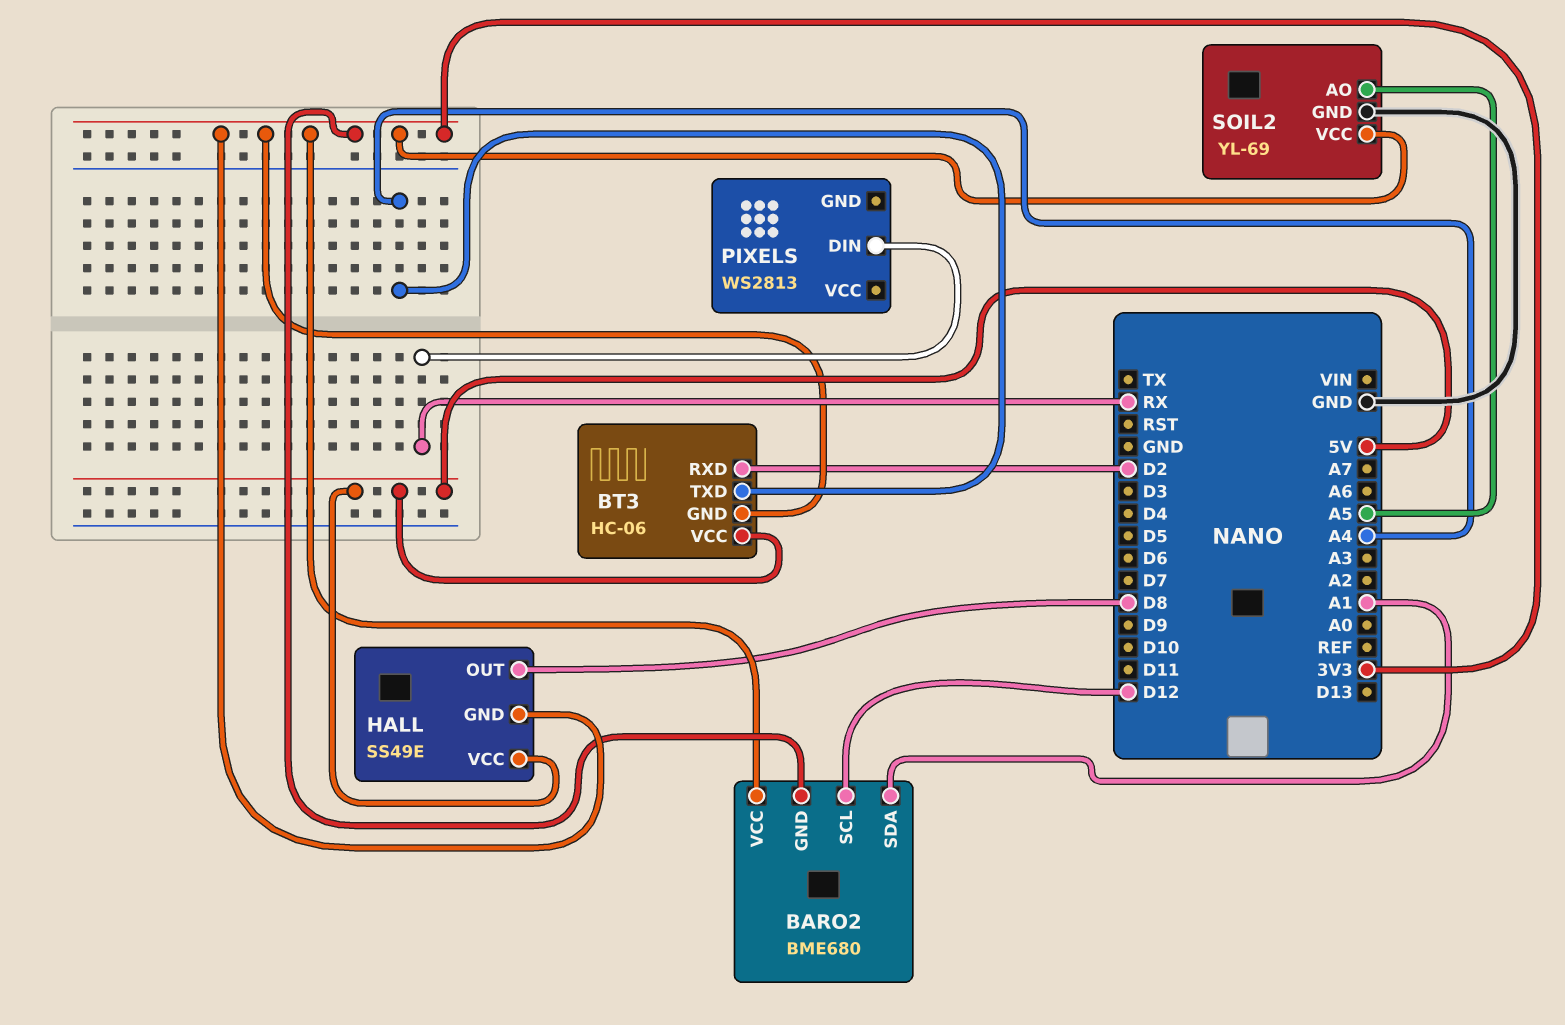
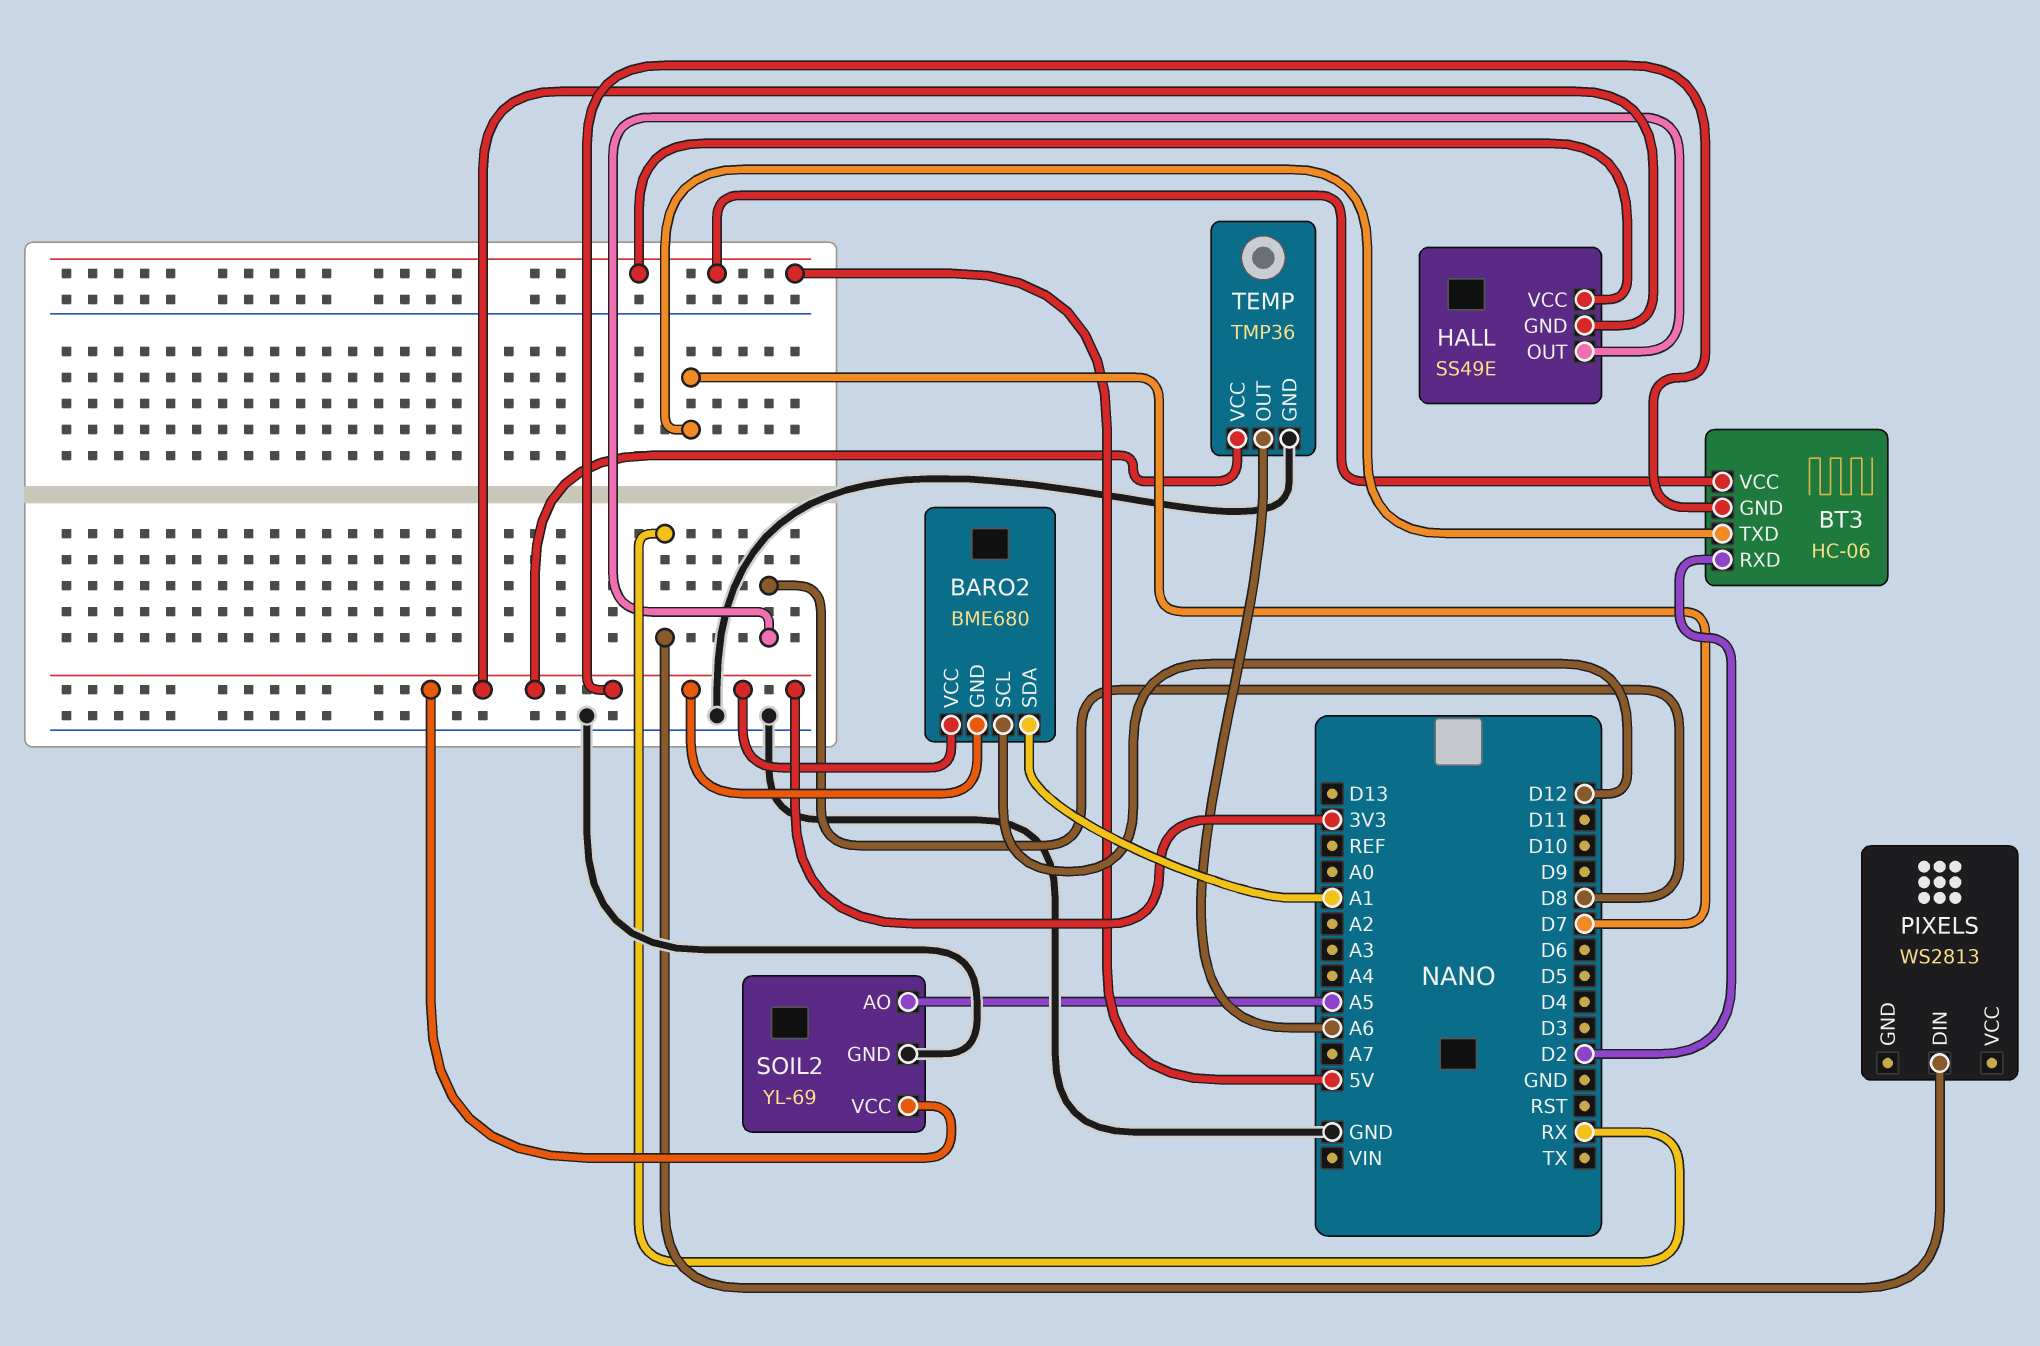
BT3 pin TXD: A4 -> D7
TEMP: none -> TMP36
TEMP pin GND: none -> GND
TEMP pin OUT: none -> A6
TEMP pin VCC: none -> 3V3

